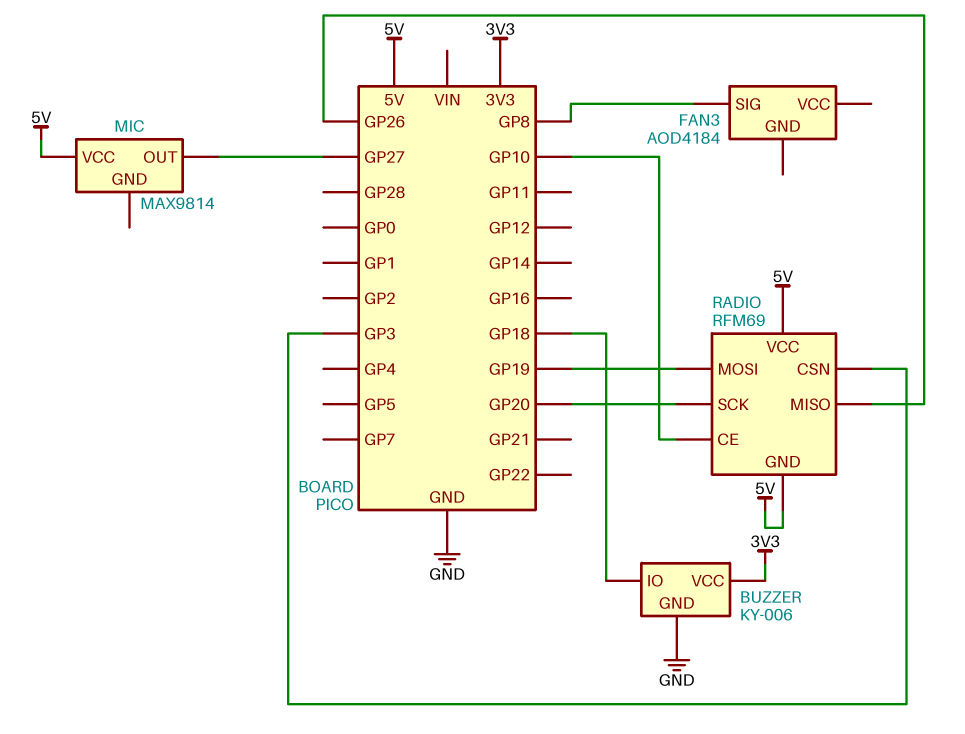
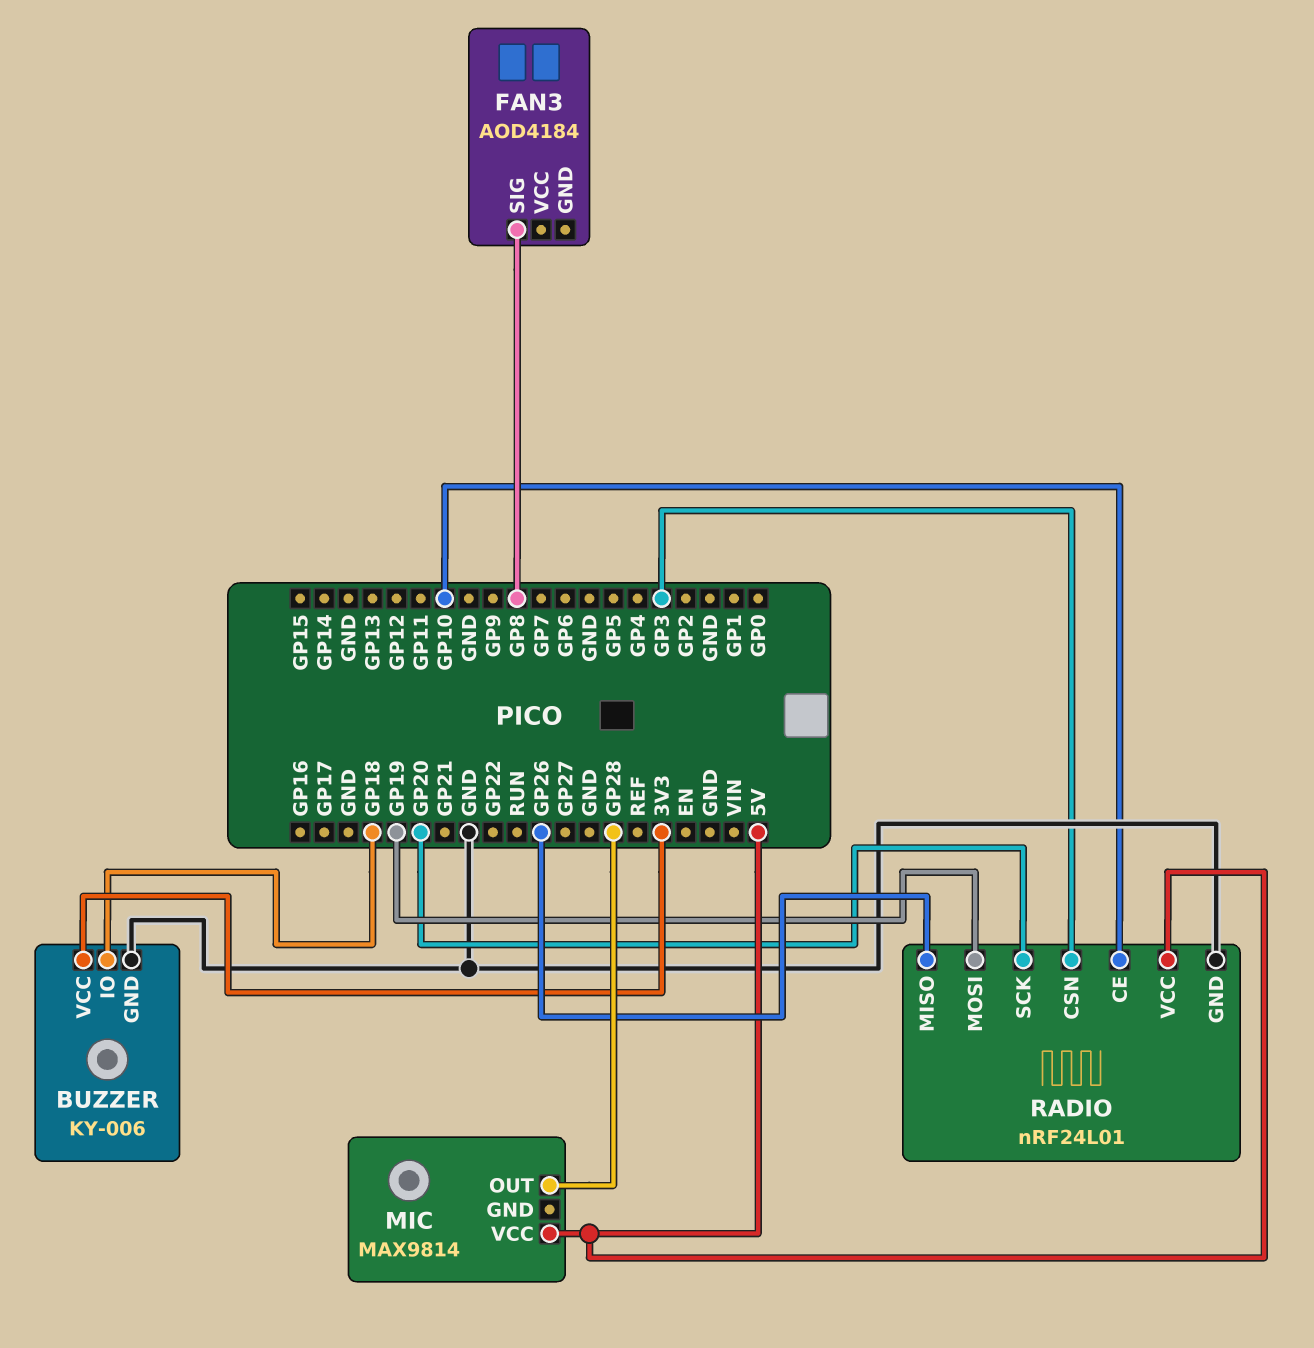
MIC pin OUT: GP27 -> GP28
RADIO: RFM69 -> nRF24L01
RADIO pin GND: 5V -> GND

